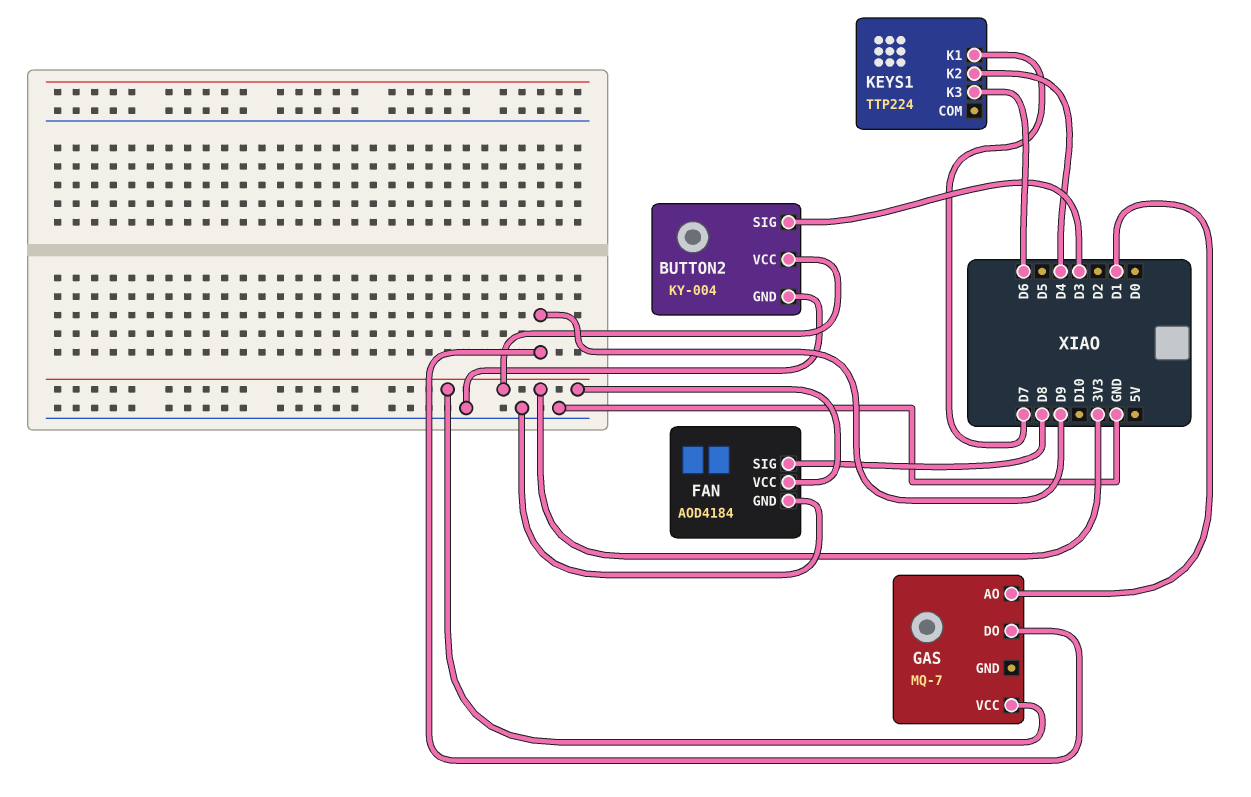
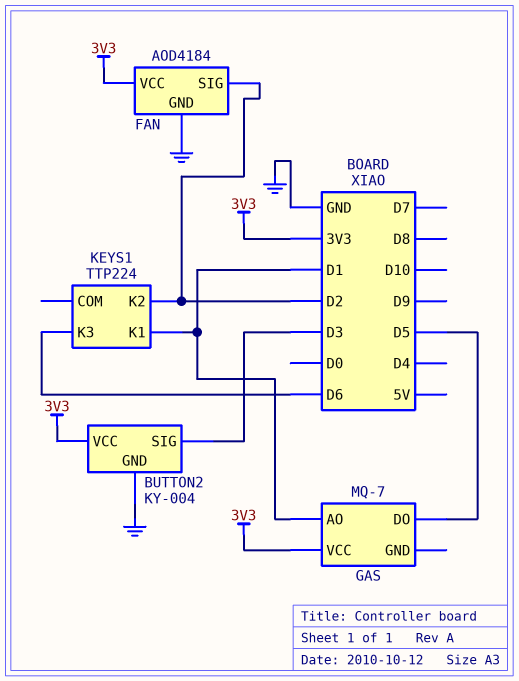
FAN pin SIG: D8 -> D2
GAS pin DO: D9 -> D5
KEYS1 pin K1: D7 -> D1
KEYS1 pin K2: D4 -> D2

